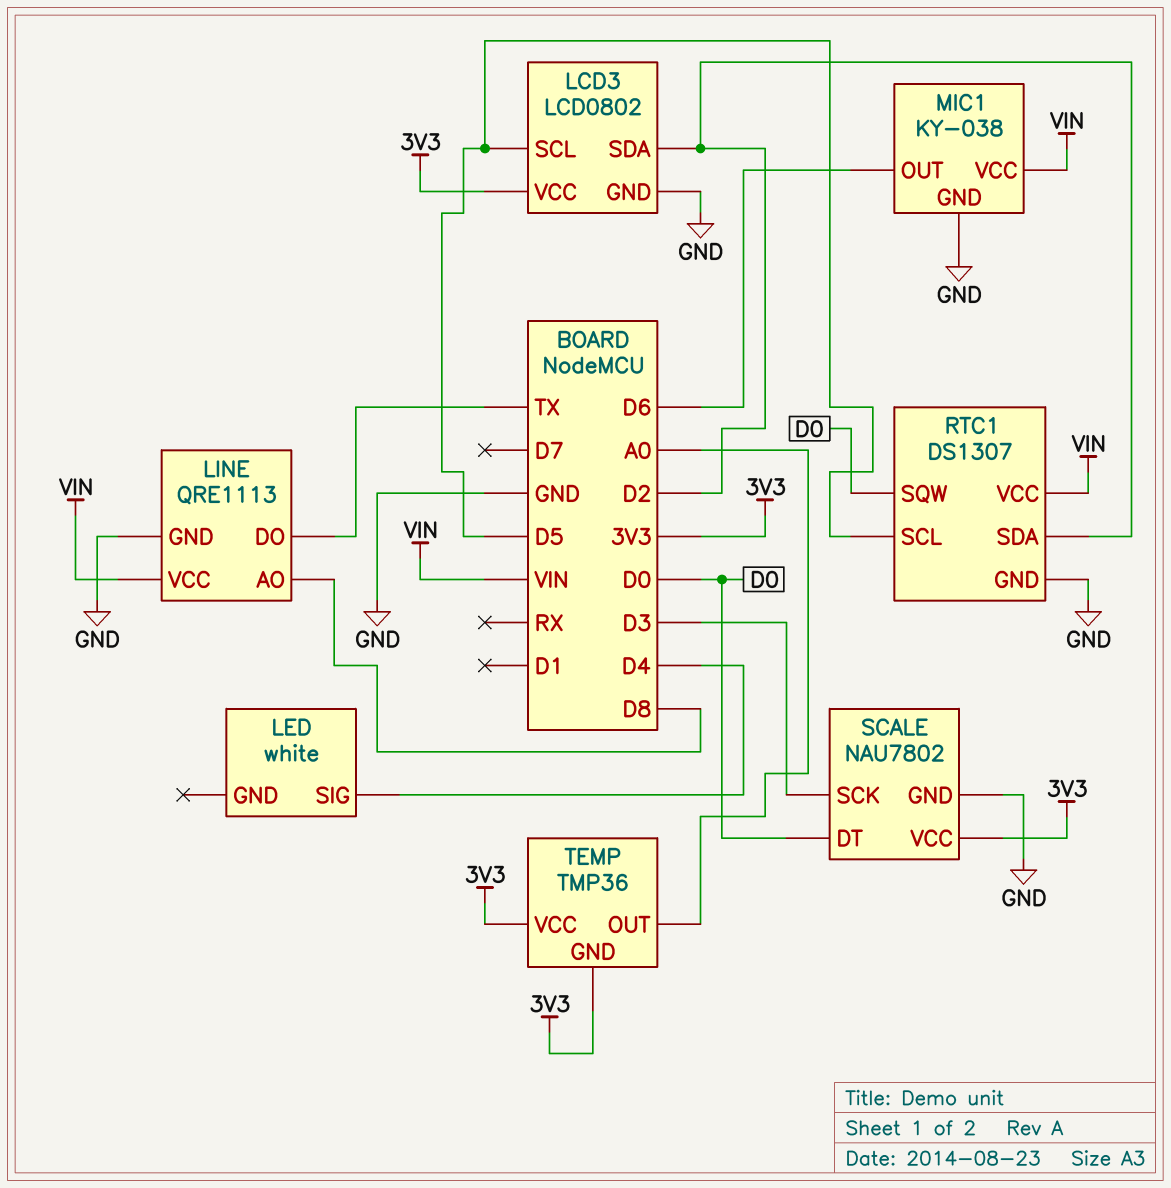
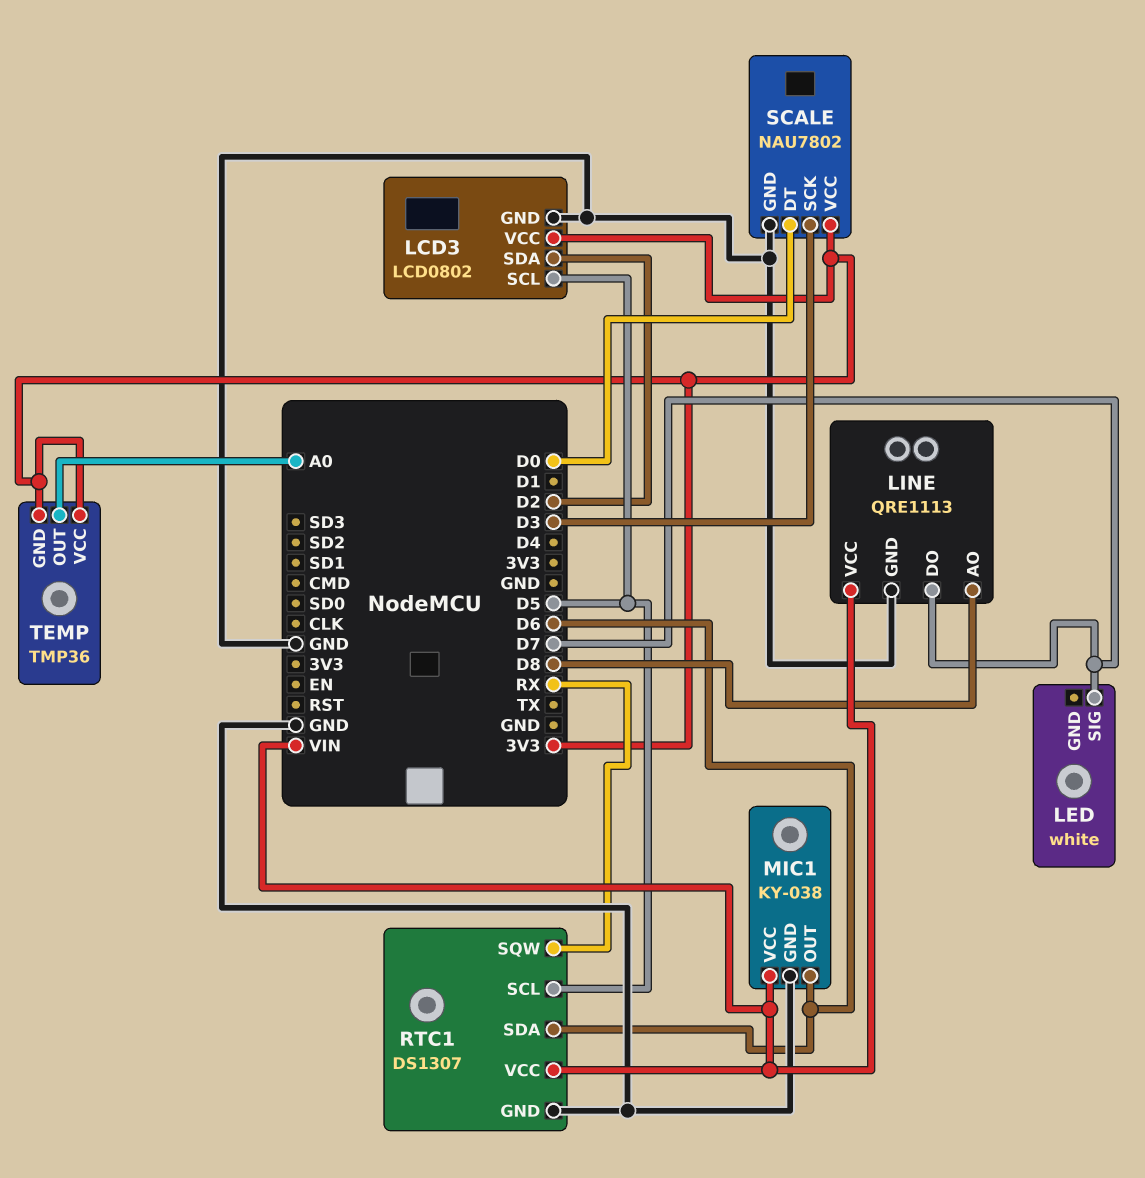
LED pin SIG: D4 -> D7
LINE pin DO: TX -> D7
RTC1 pin SDA: D2 -> D6
RTC1 pin SQW: D0 -> RX

